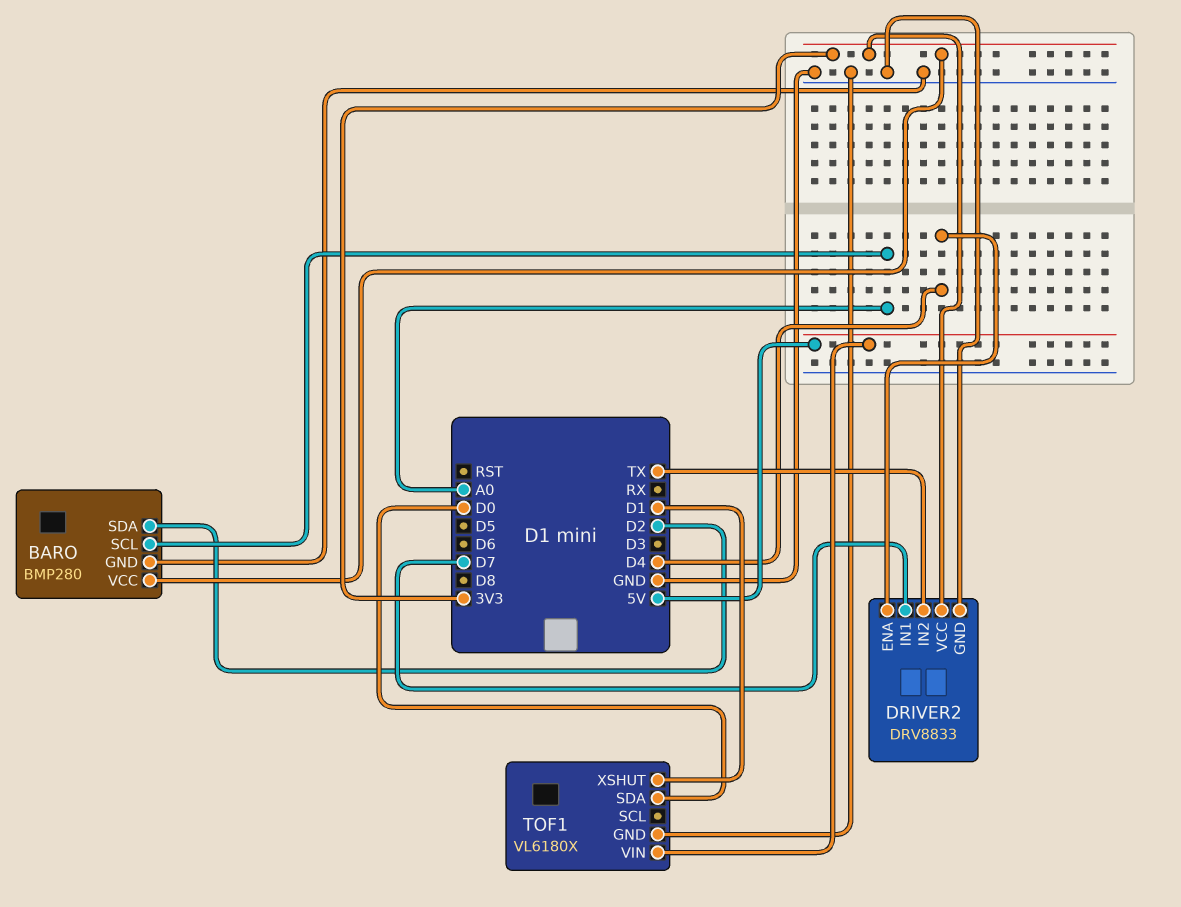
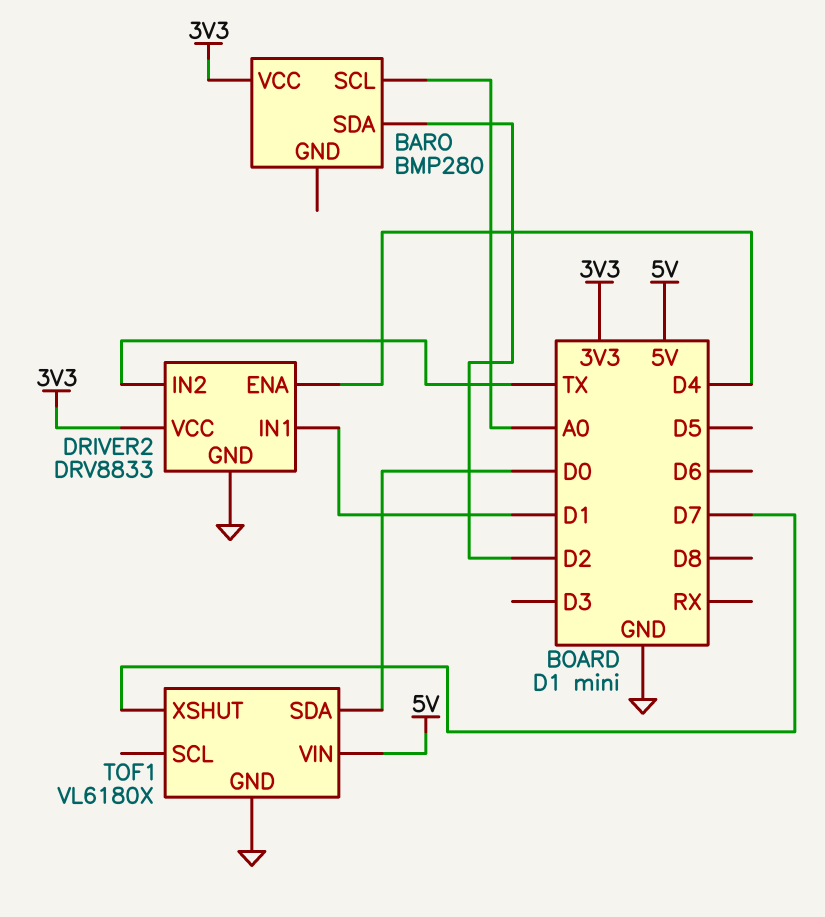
BARO pin GND: GND -> none
DRIVER2 pin IN1: D7 -> D1
TOF1 pin XSHUT: D1 -> D7

